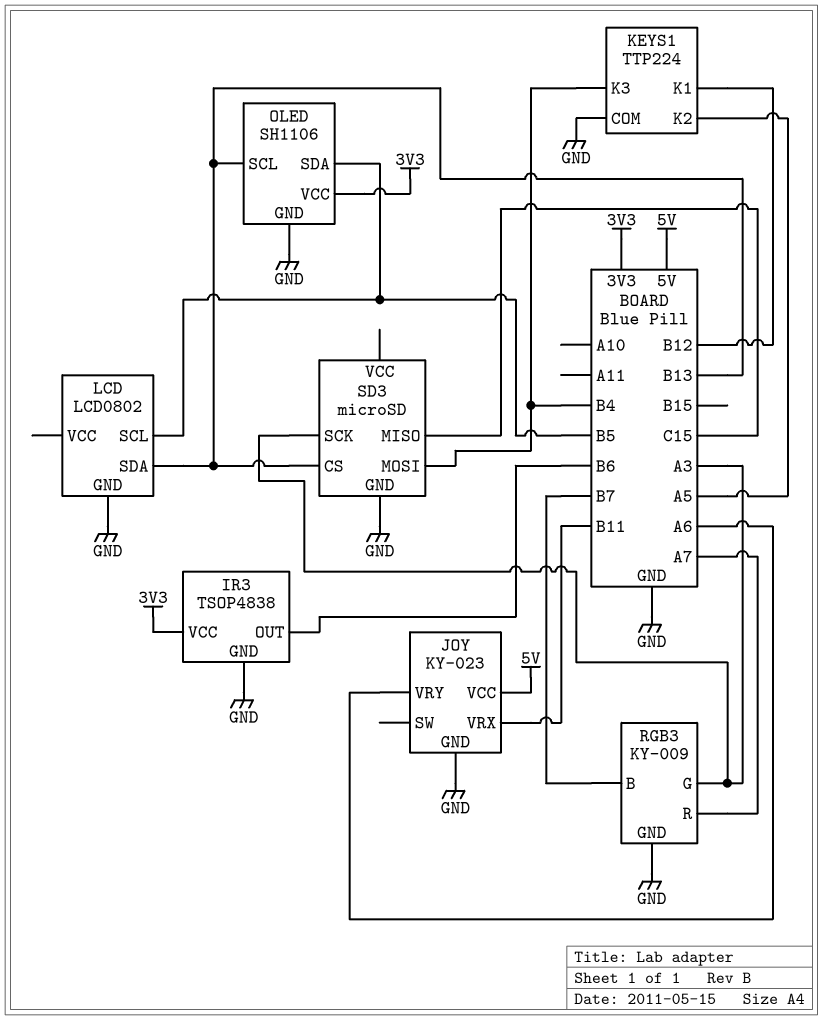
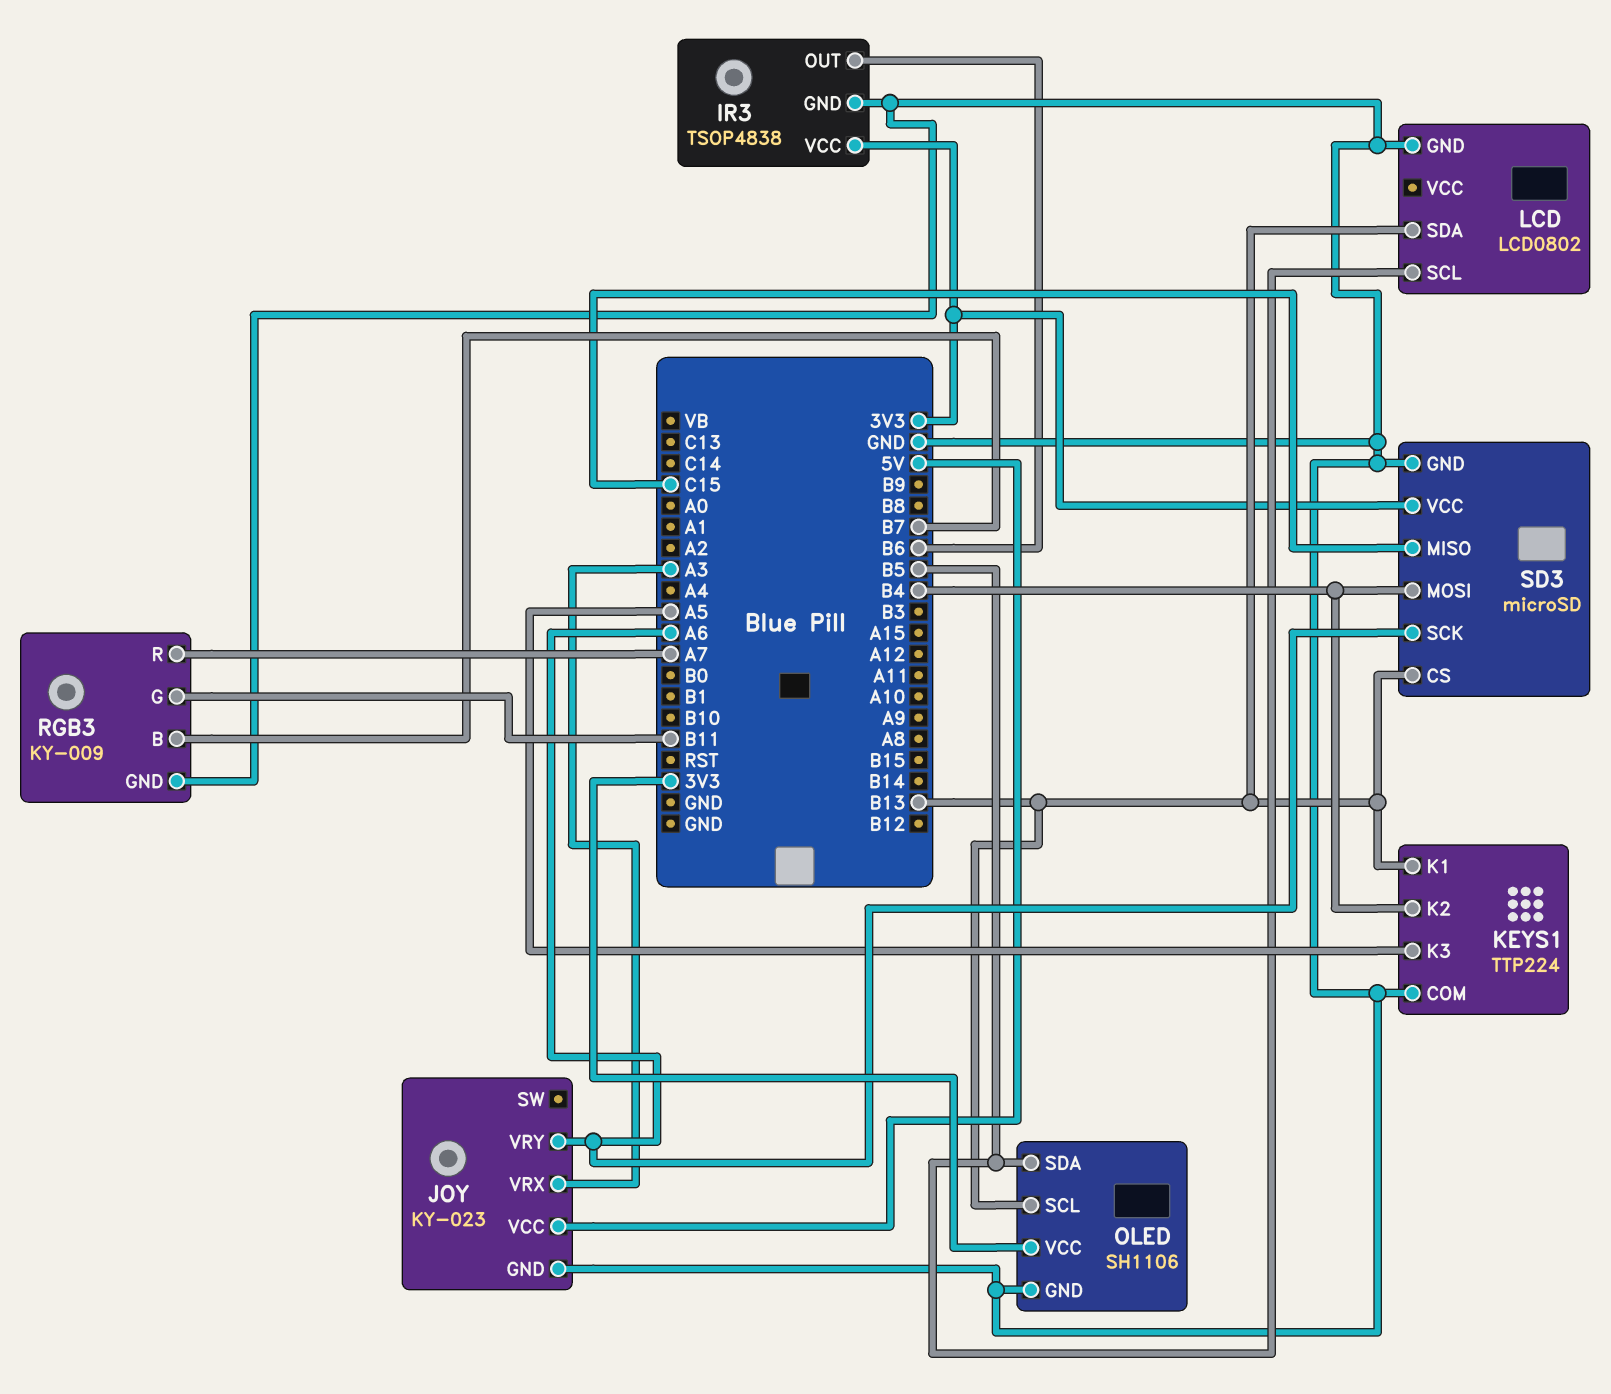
JOY pin VRX: B11 -> A3
KEYS1 pin K1: B12 -> B13
KEYS1 pin K2: A5 -> B4
KEYS1 pin K3: B4 -> A5
RGB3 pin G: A3 -> B11
SD3 pin SCK: A3 -> A6
SD3 pin VCC: none -> 3V3

